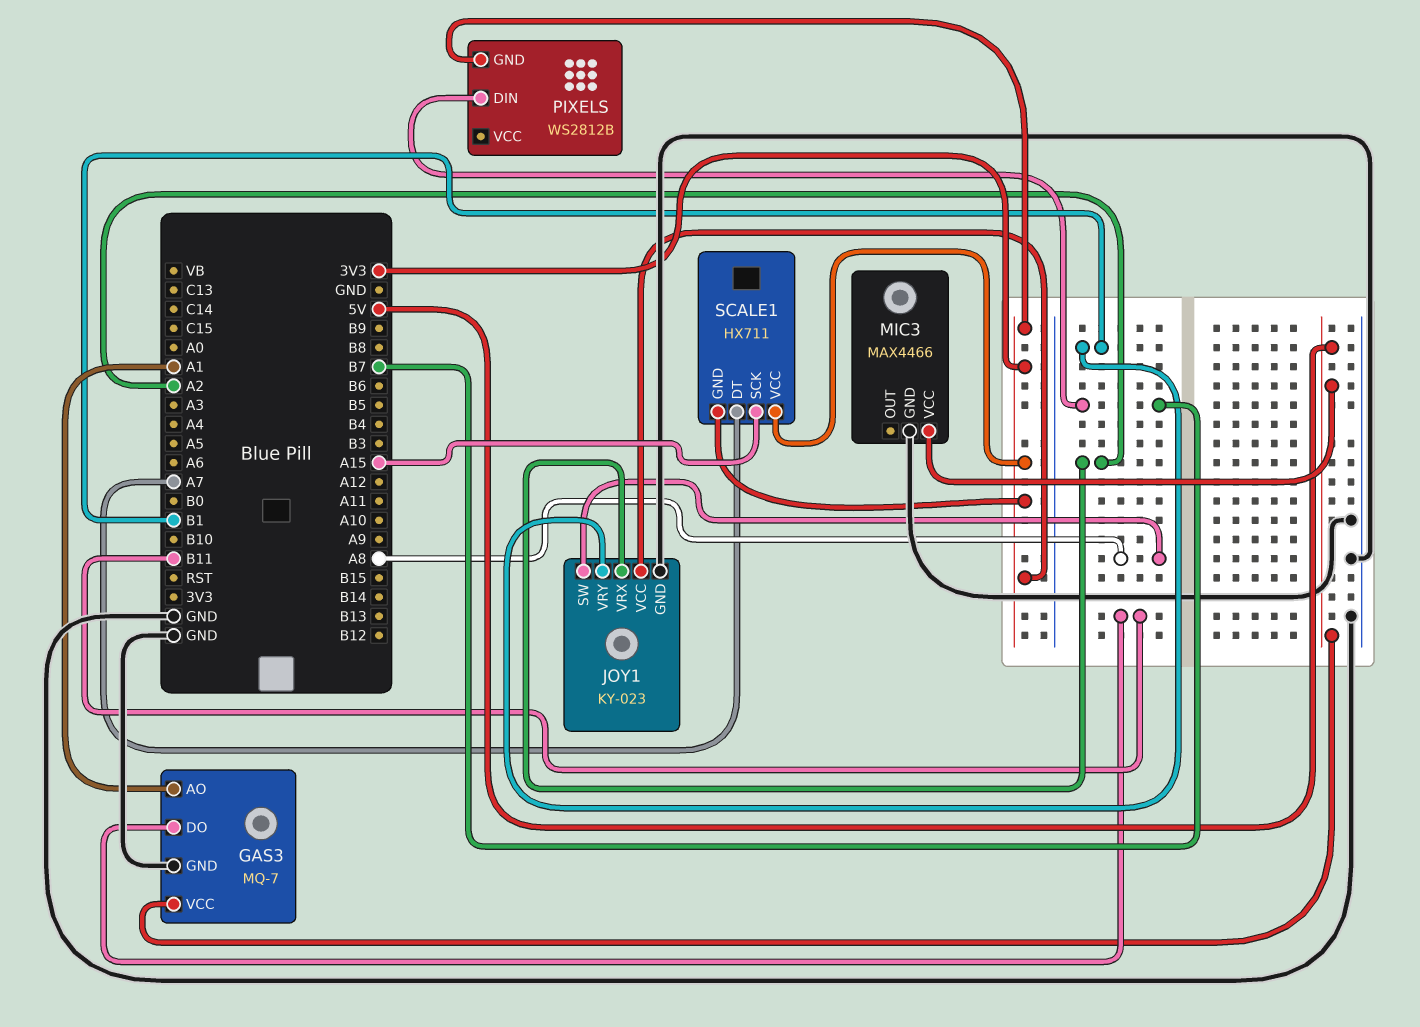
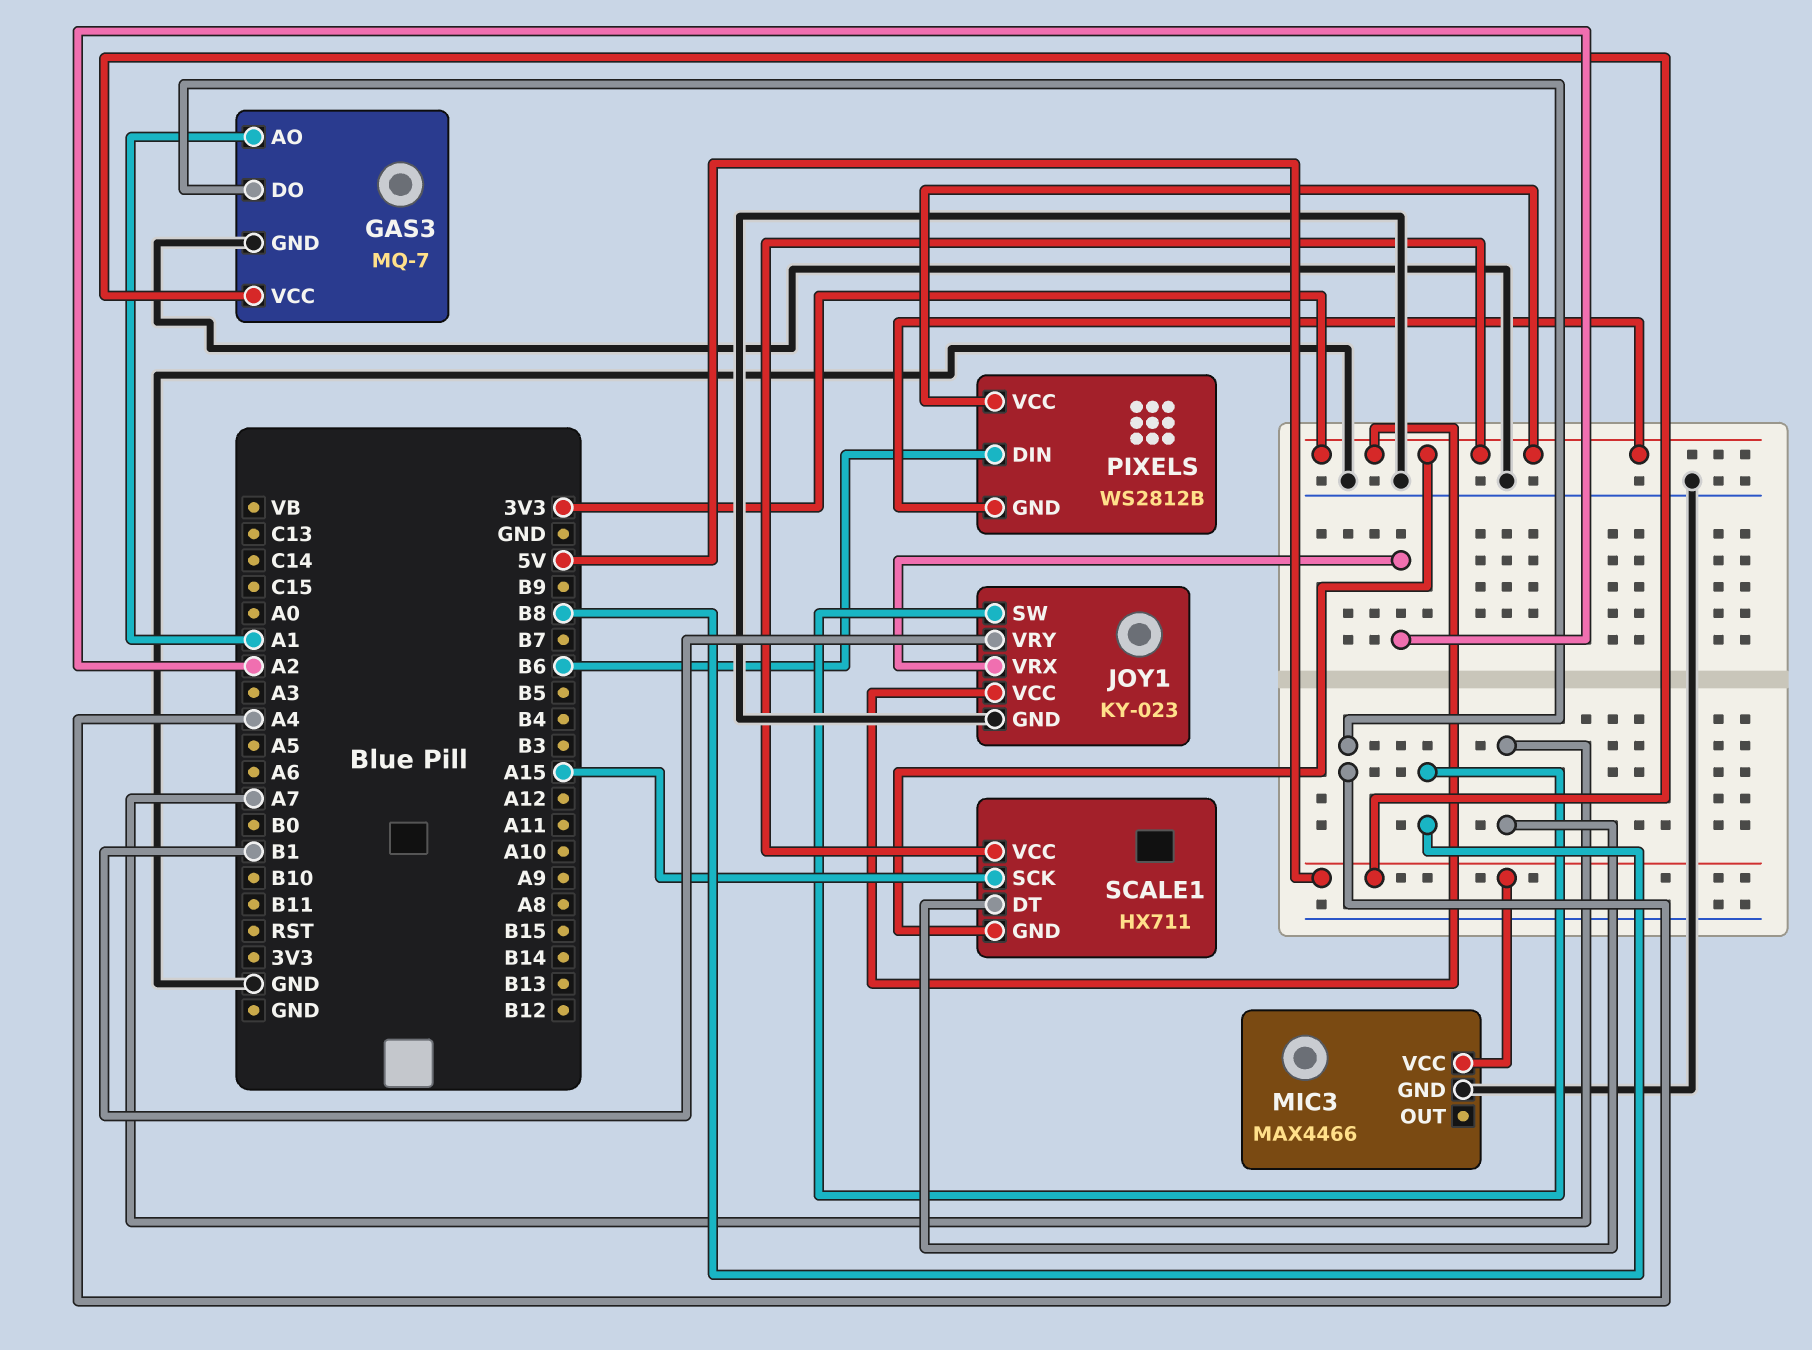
GAS3 pin DO: B11 -> A4
JOY1 pin SW: A8 -> B8
PIXELS pin DIN: B7 -> B6
PIXELS pin VCC: none -> 3V3

